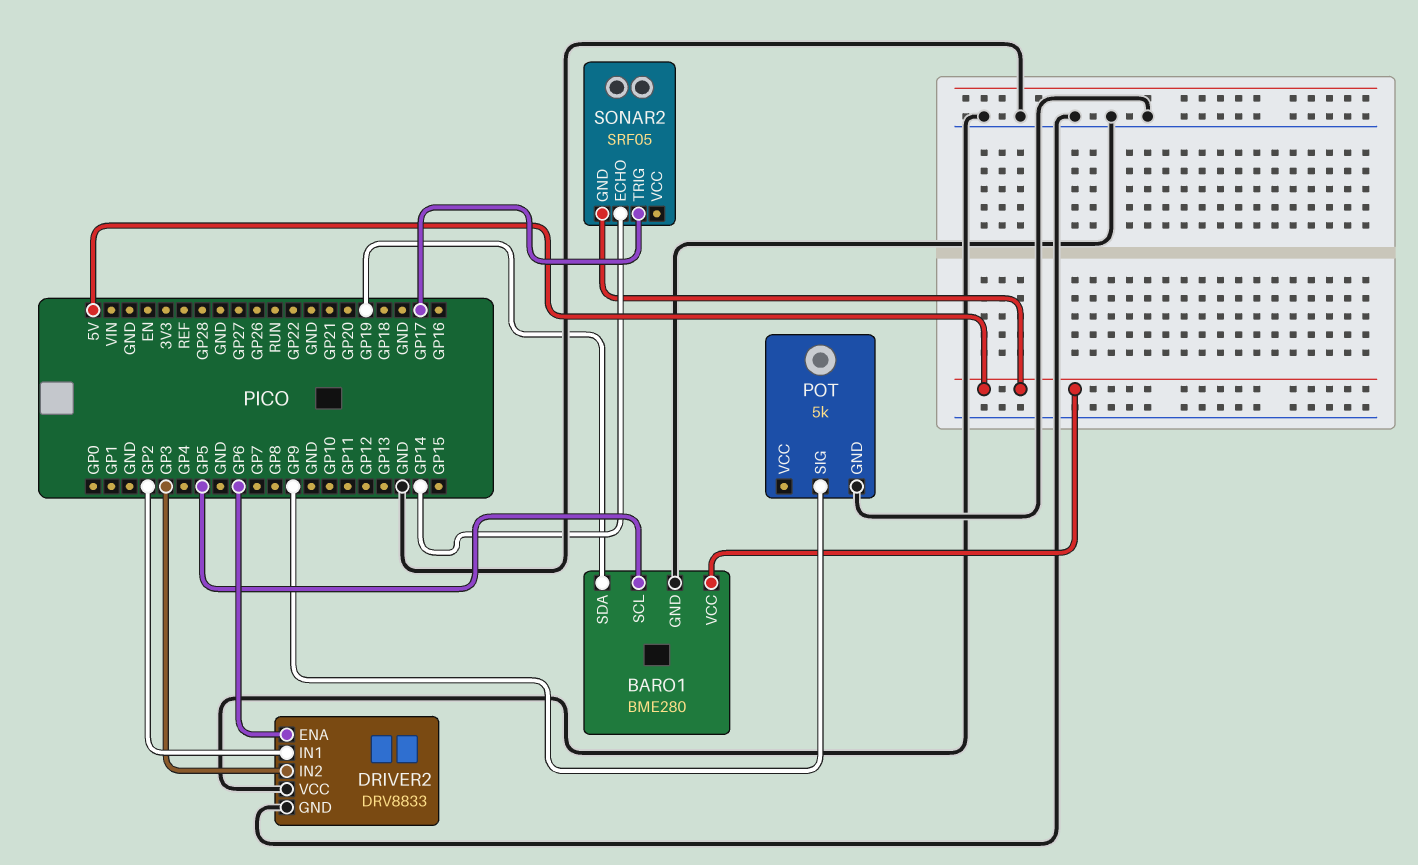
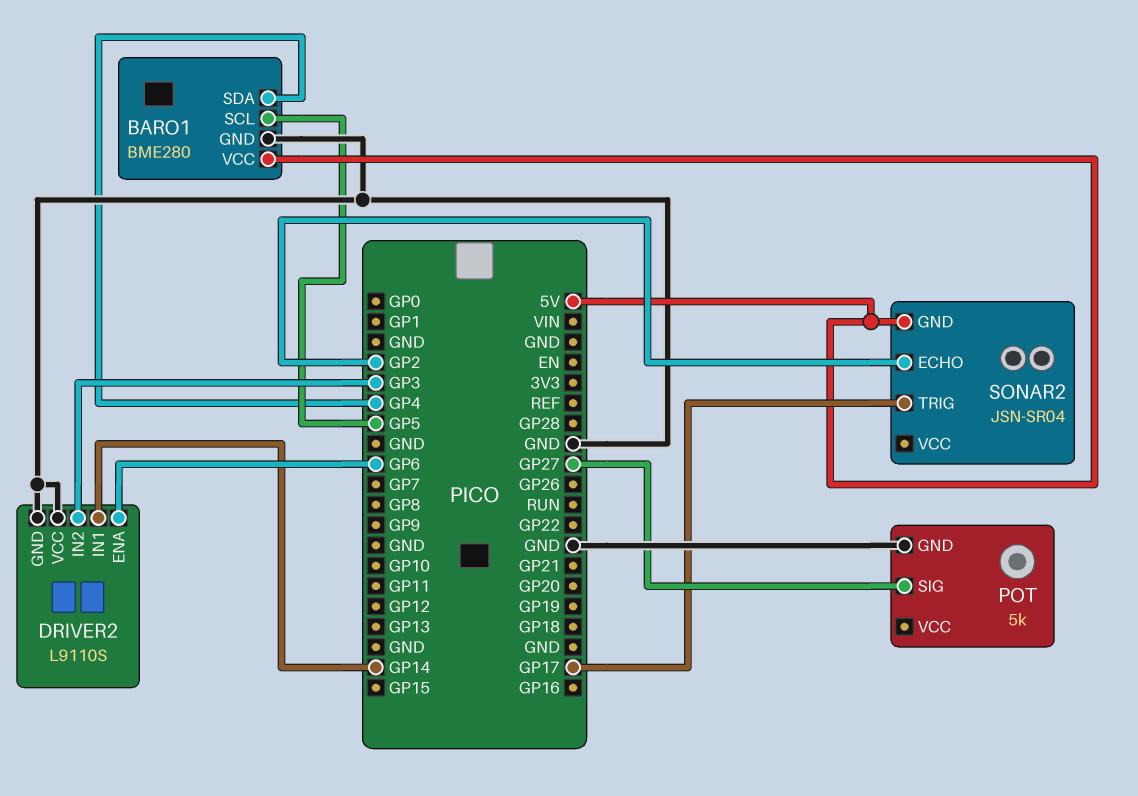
BARO1 pin SDA: GP19 -> GP4
DRIVER2: DRV8833 -> L9110S
DRIVER2 pin IN1: GP2 -> GP14
POT pin SIG: GP9 -> GP27
SONAR2: SRF05 -> JSN-SR04
SONAR2 pin ECHO: GP14 -> GP2

